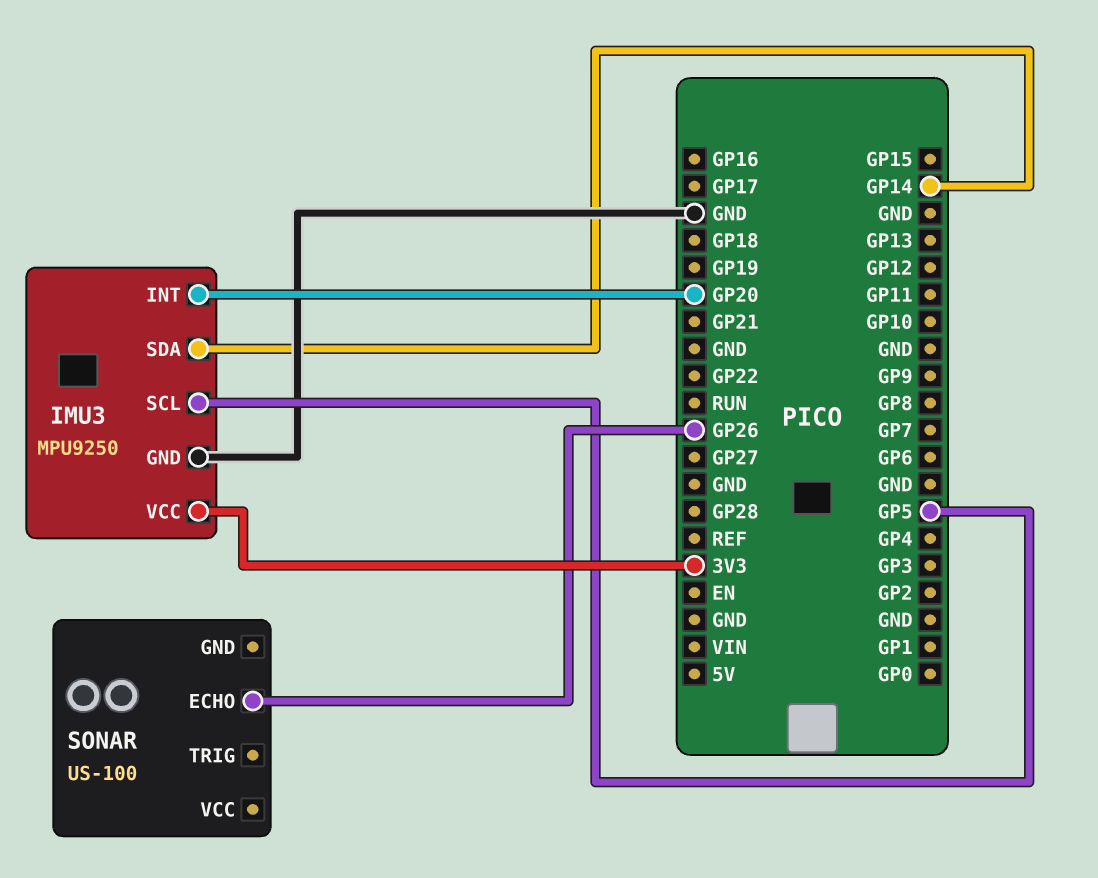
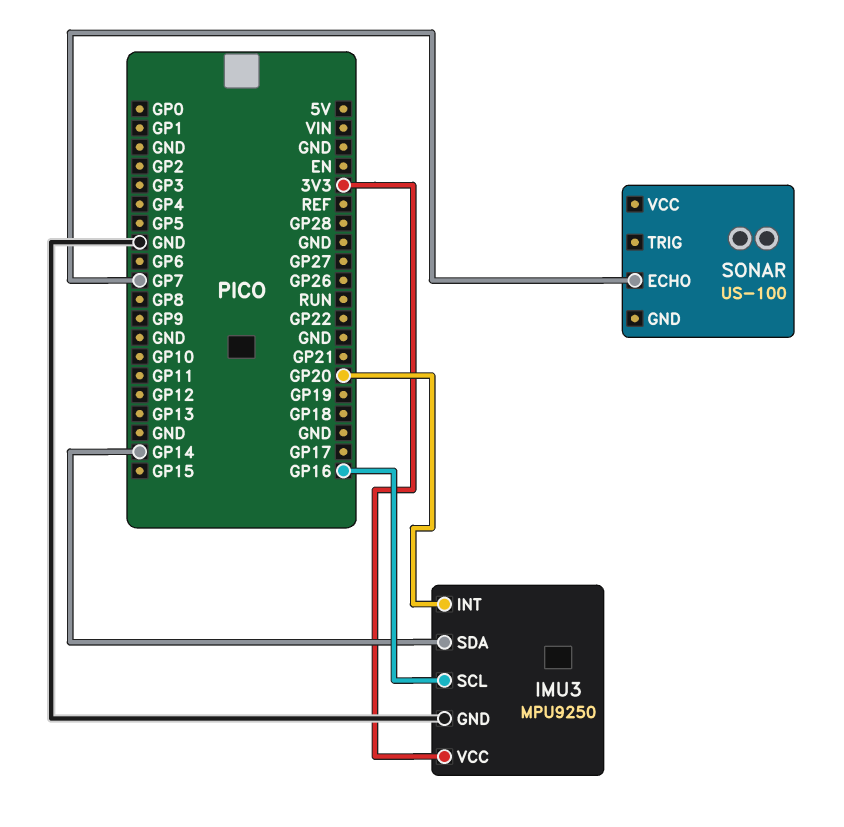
IMU3 pin SCL: GP5 -> GP16
SONAR pin ECHO: GP26 -> GP7

